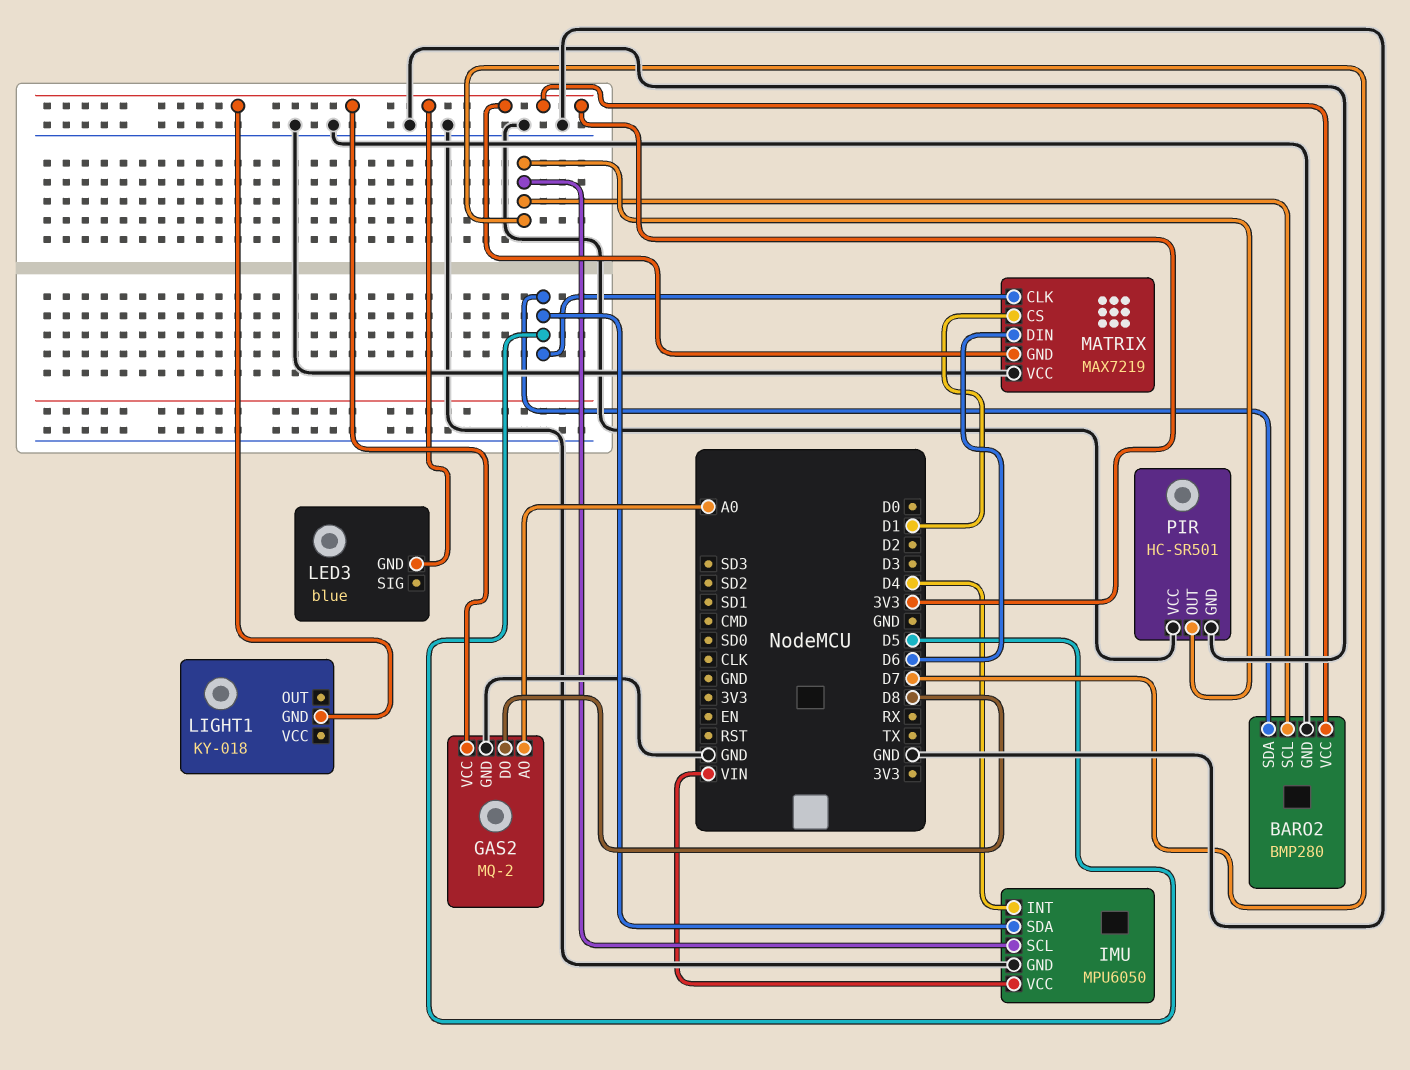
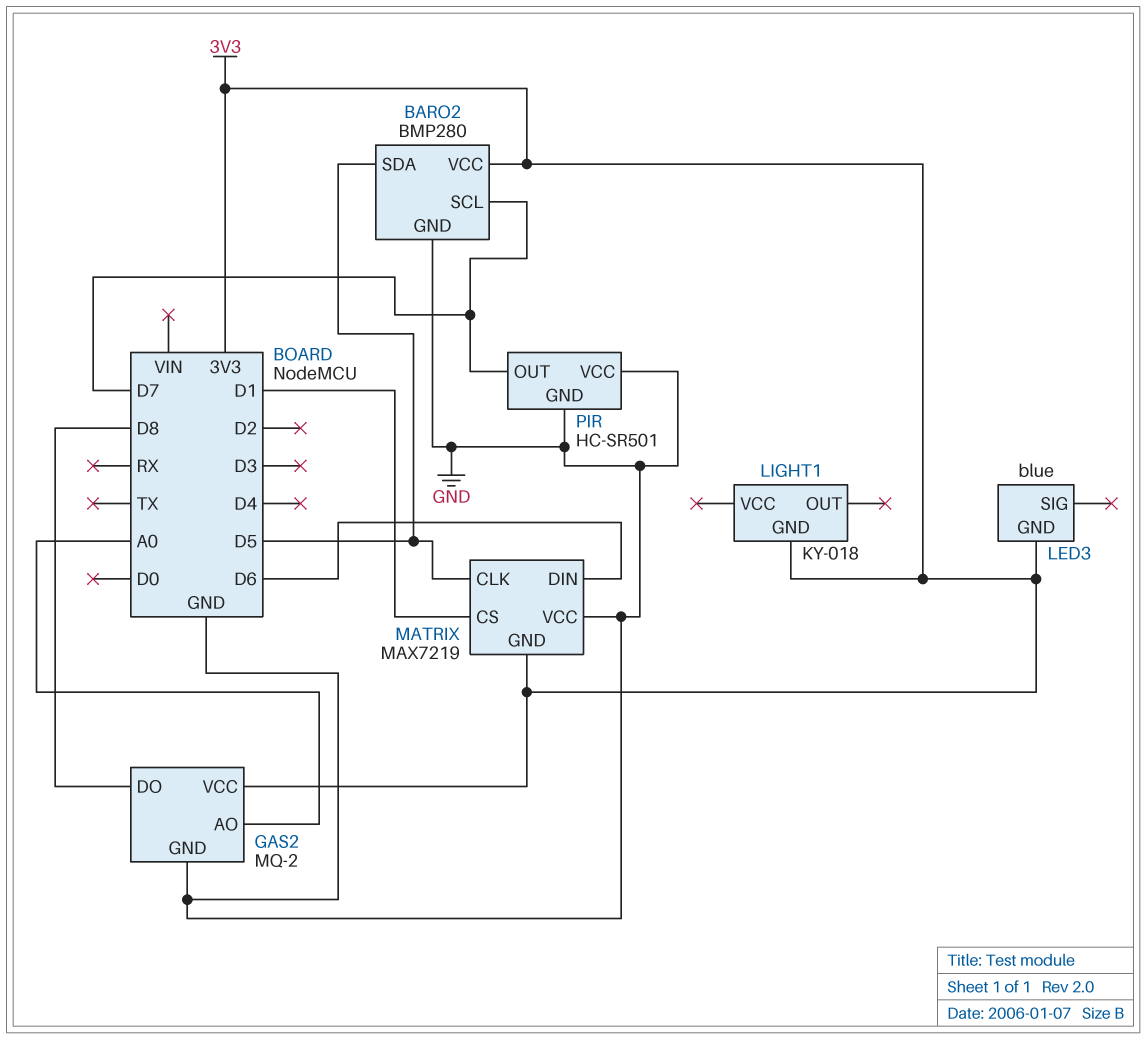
IMU: MPU6050 -> none
IMU pin GND: GND -> none
IMU pin INT: D4 -> none
IMU pin SCL: D7 -> none
IMU pin SDA: D5 -> none
IMU pin VCC: VIN -> none

